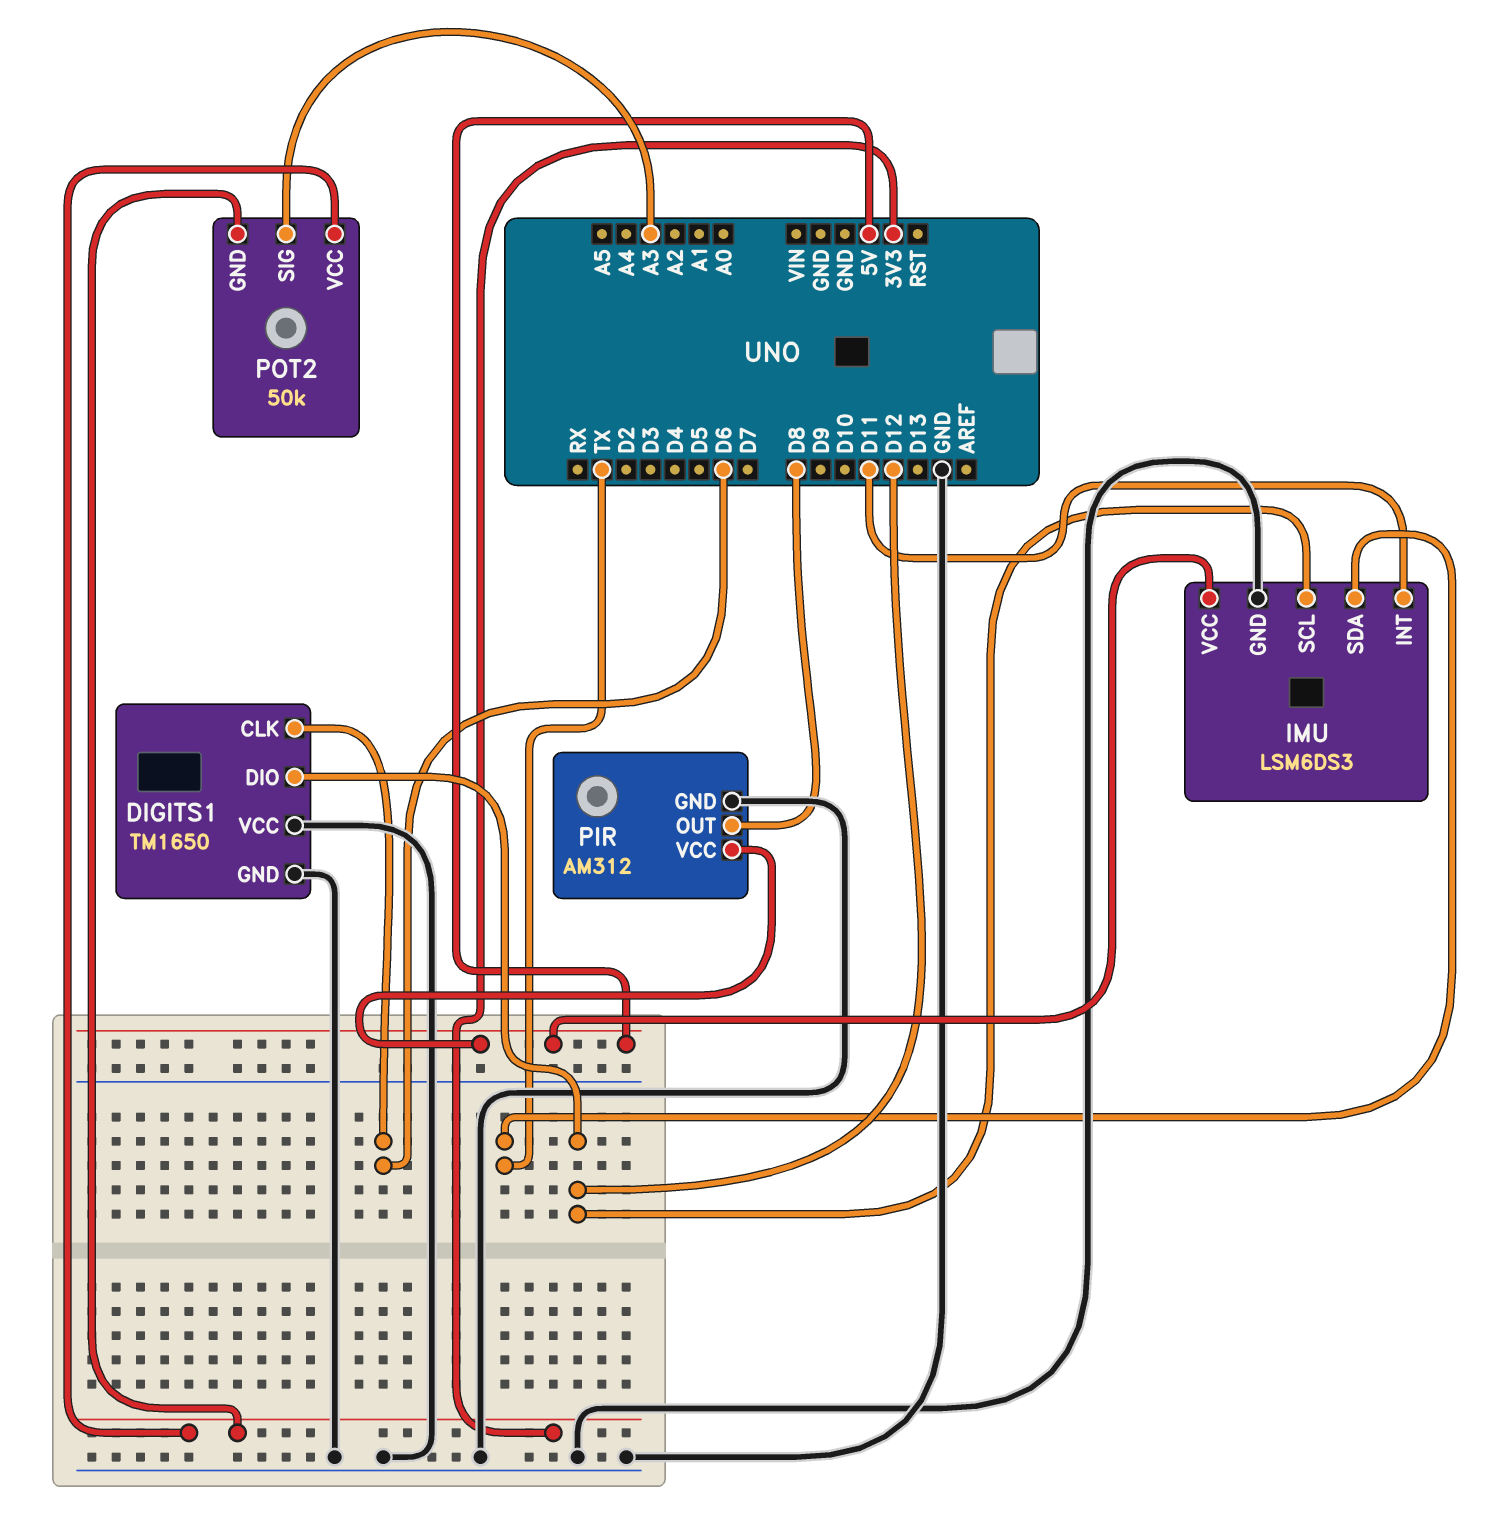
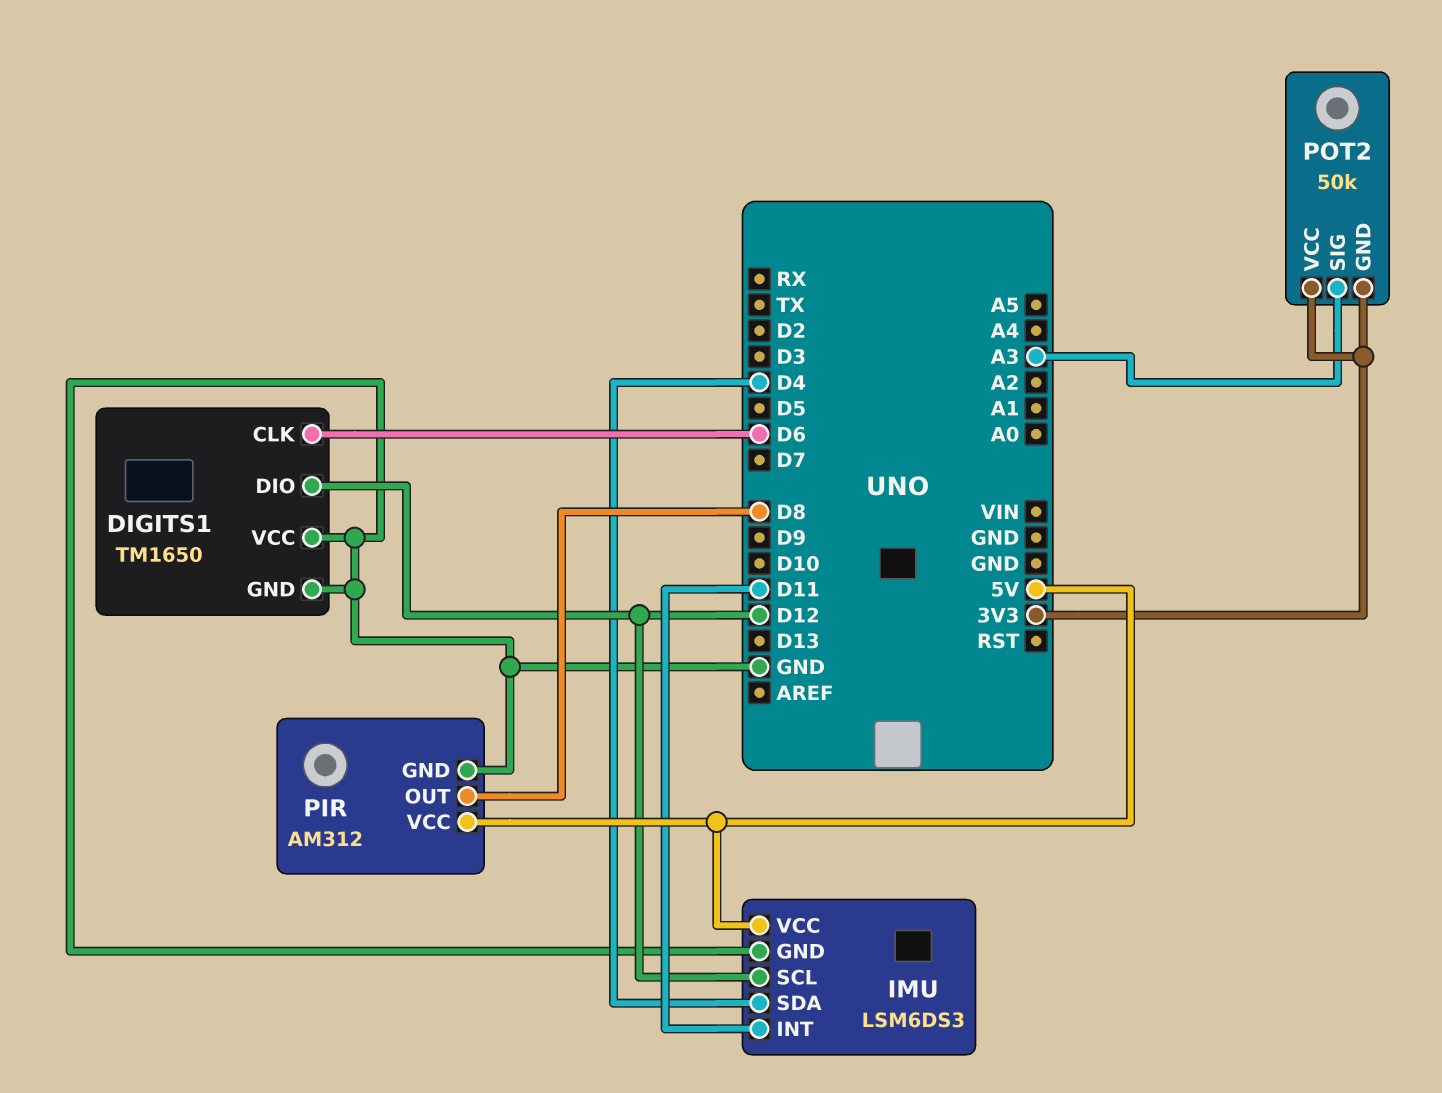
IMU pin SDA: TX -> D4

